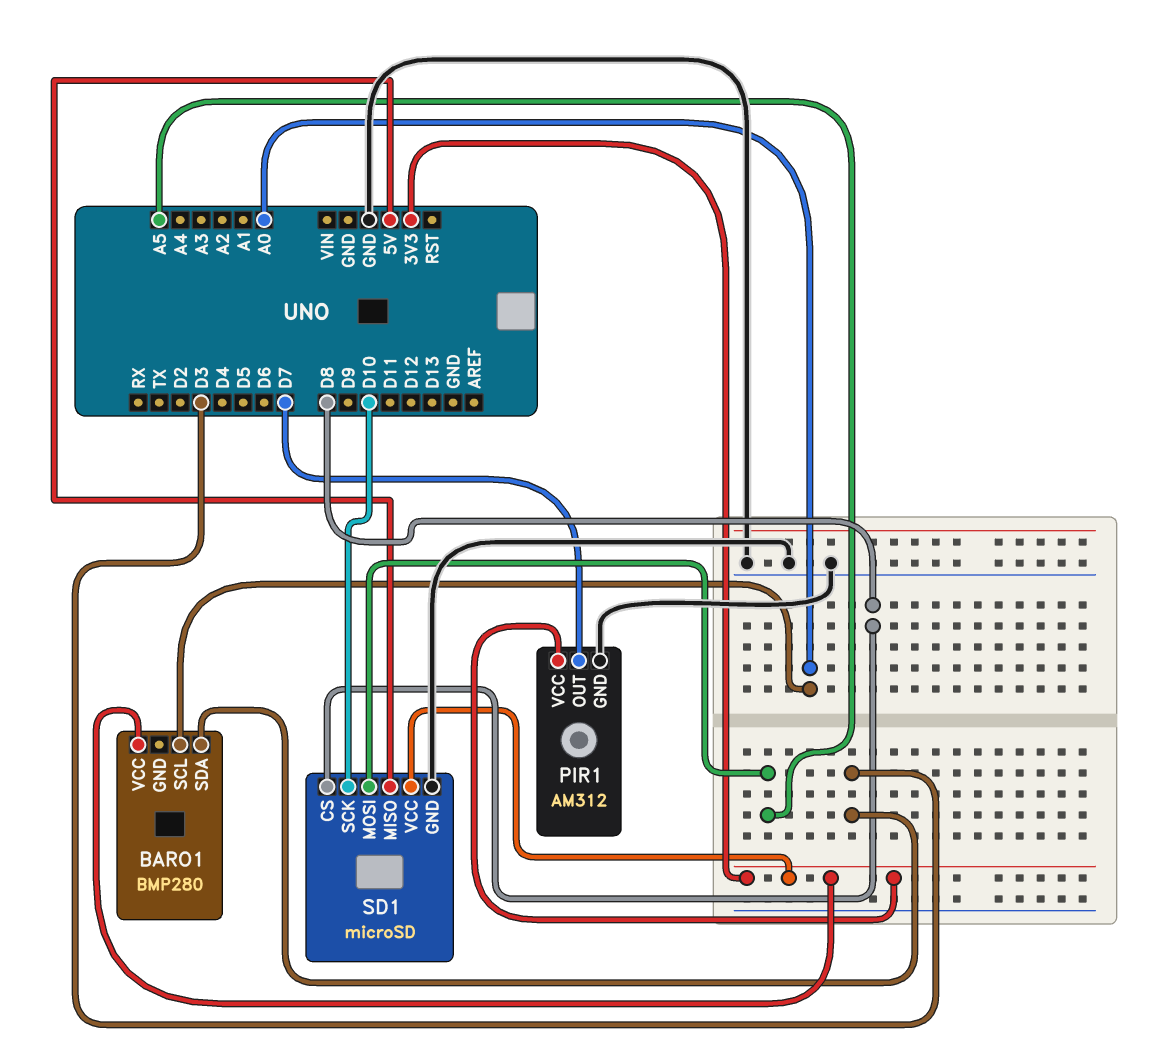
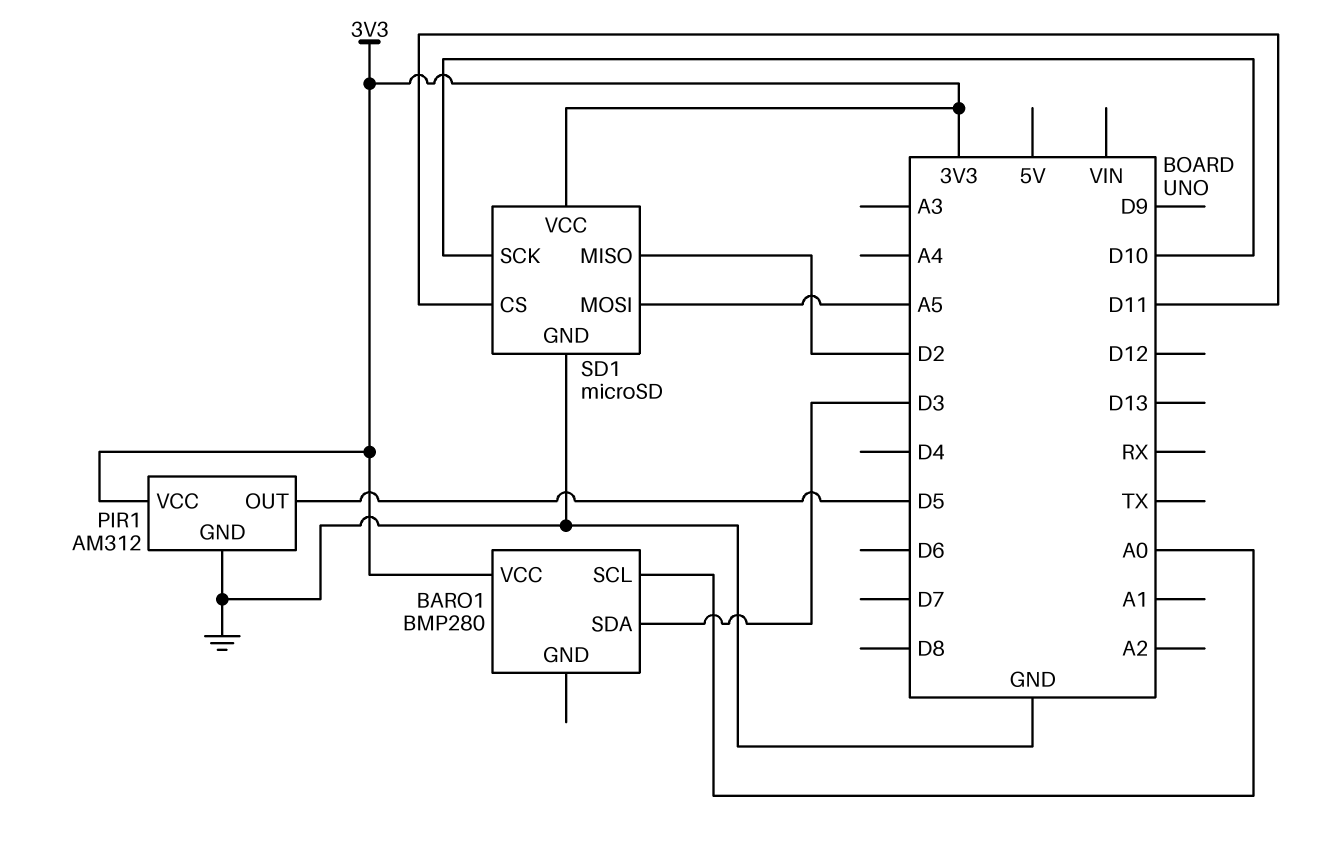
PIR1 pin OUT: D7 -> D5
SD1 pin CS: D8 -> D11
SD1 pin MISO: 5V -> D2

